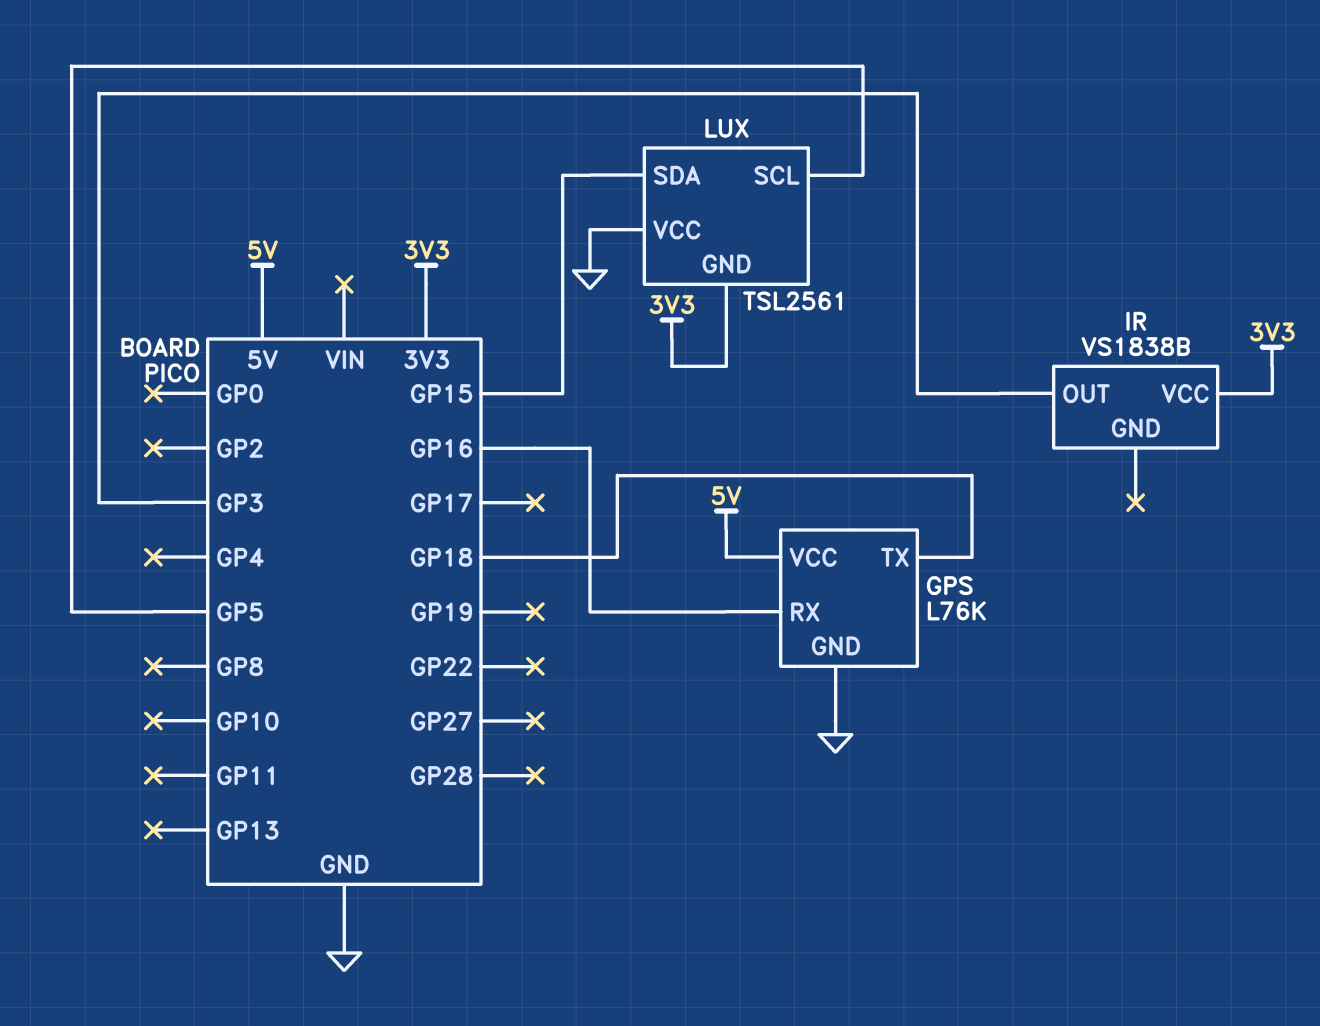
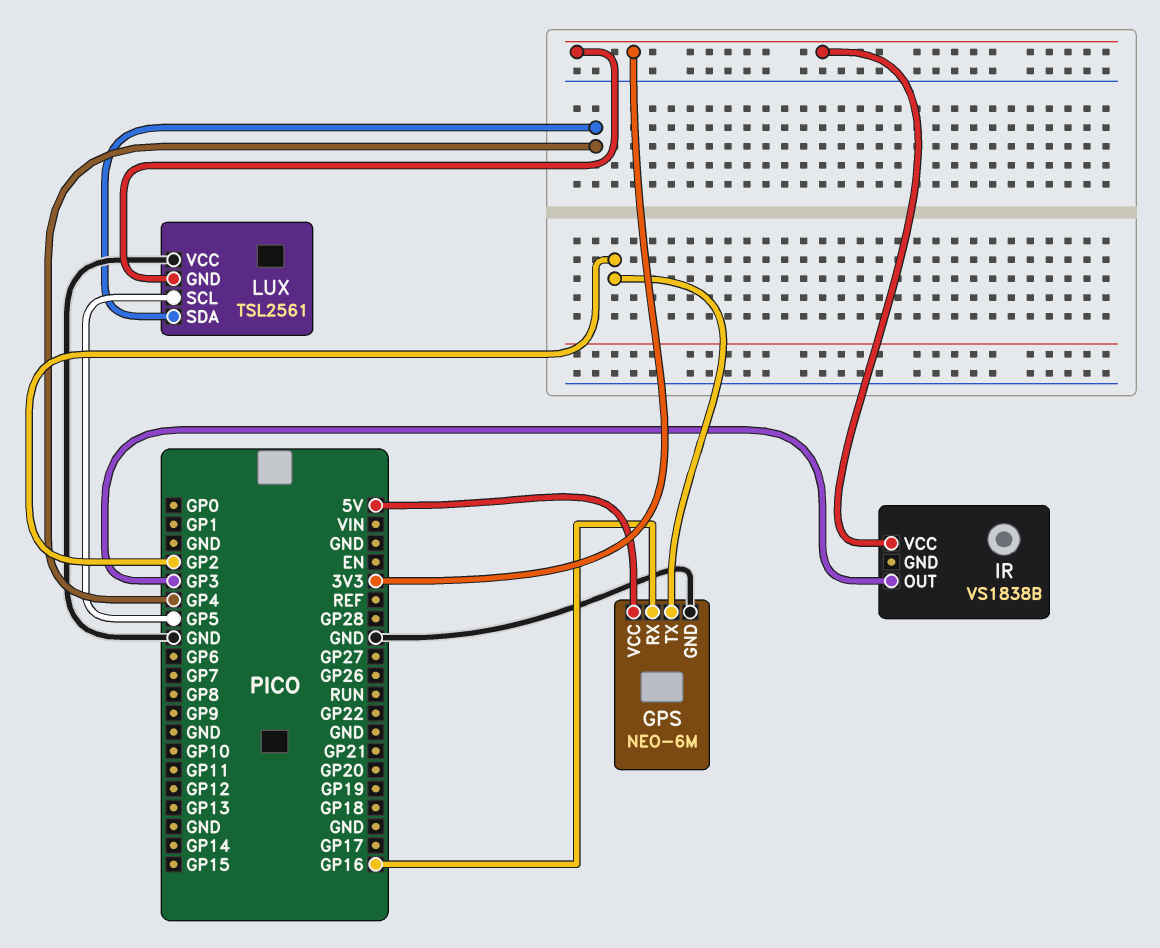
GPS: L76K -> NEO-6M
GPS pin TX: GP18 -> GP2
LUX pin SDA: GP15 -> GP4

